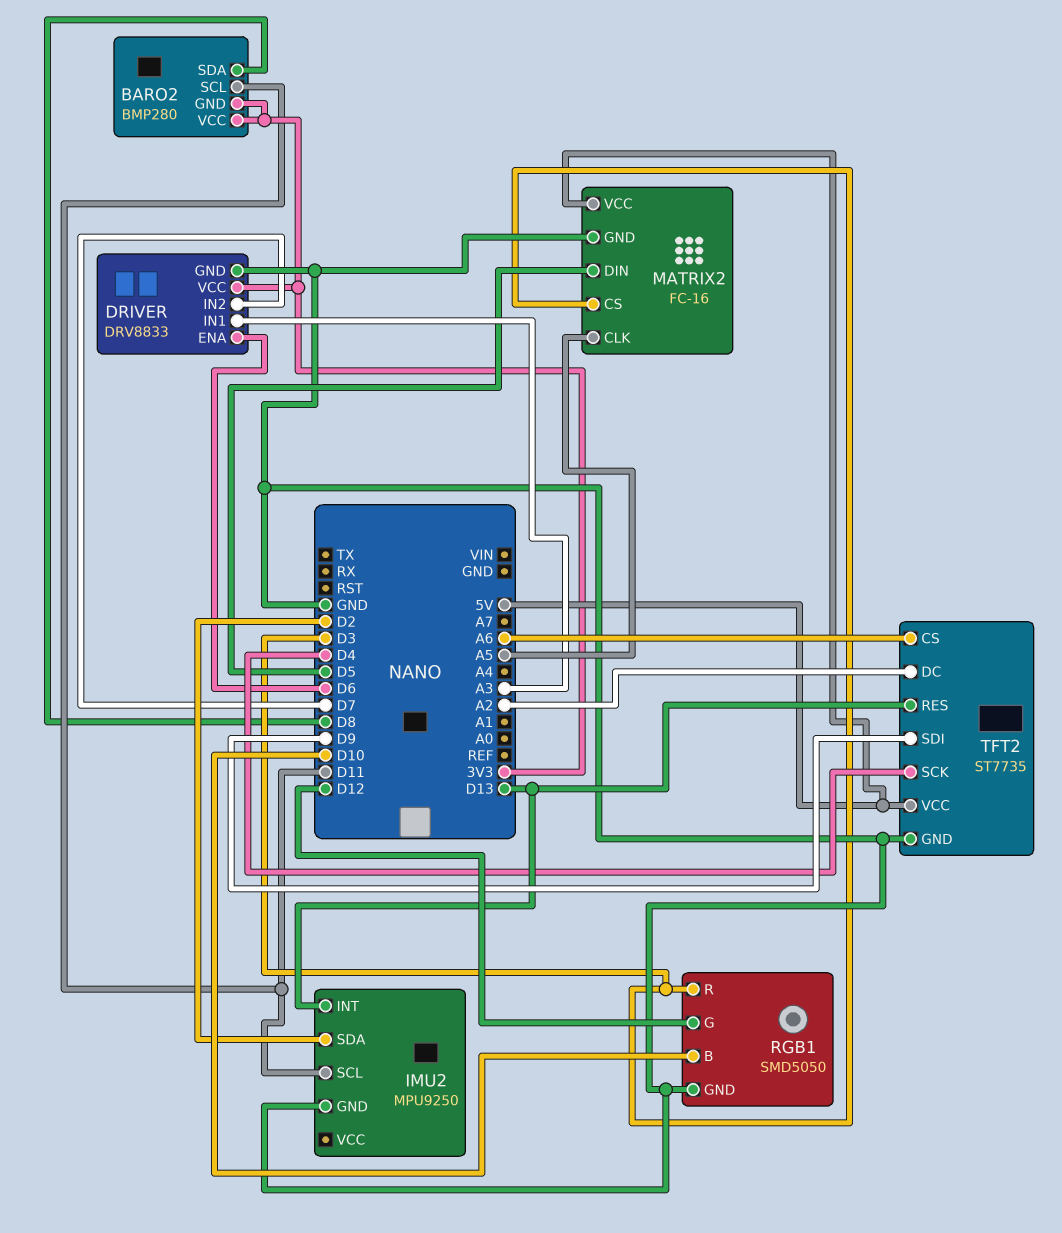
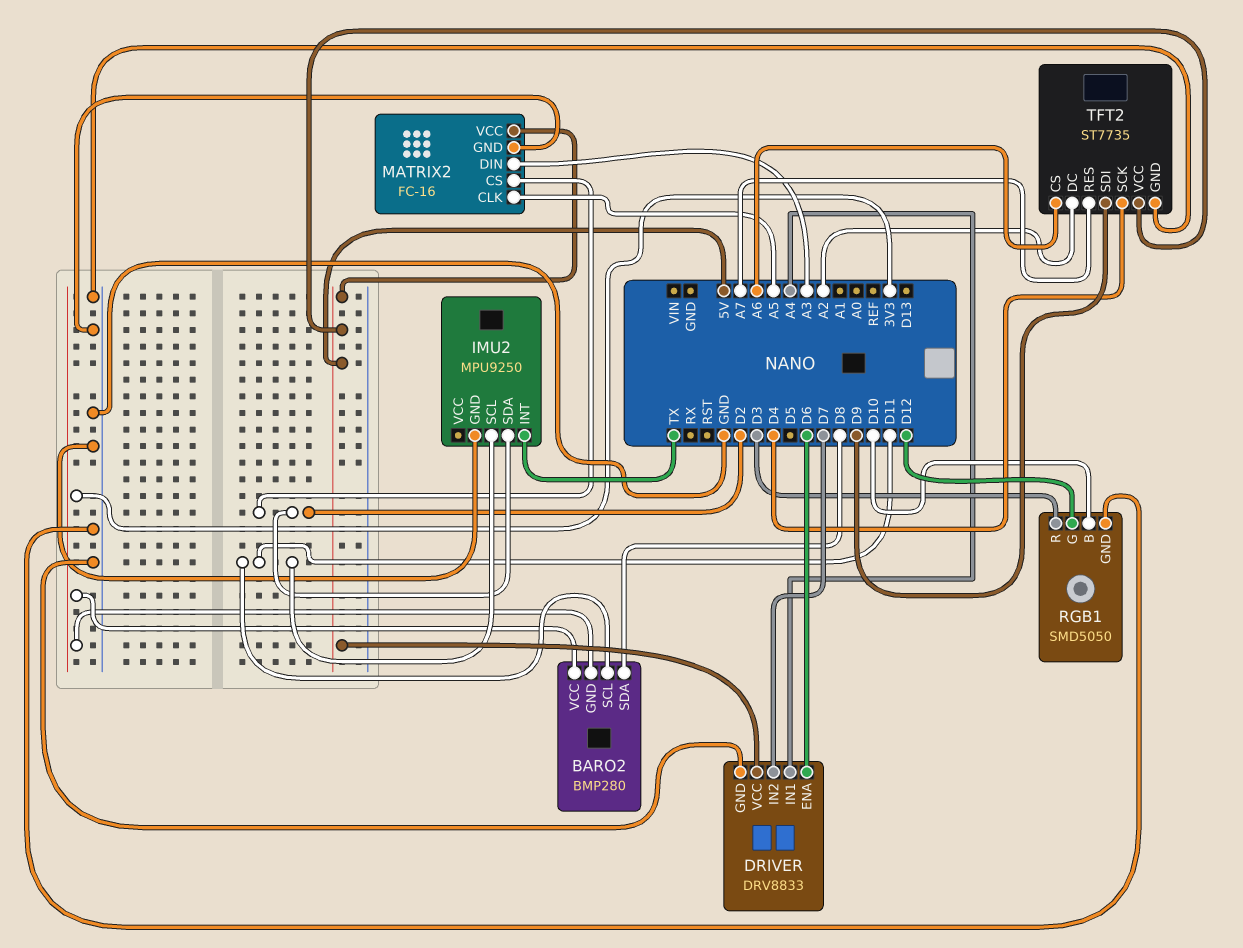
DRIVER pin IN1: A3 -> A4
DRIVER pin VCC: 3V3 -> 5V
IMU2 pin INT: D13 -> TX
MATRIX2 pin CS: D3 -> D2
MATRIX2 pin DIN: D5 -> A3
TFT2 pin RES: D13 -> A7

